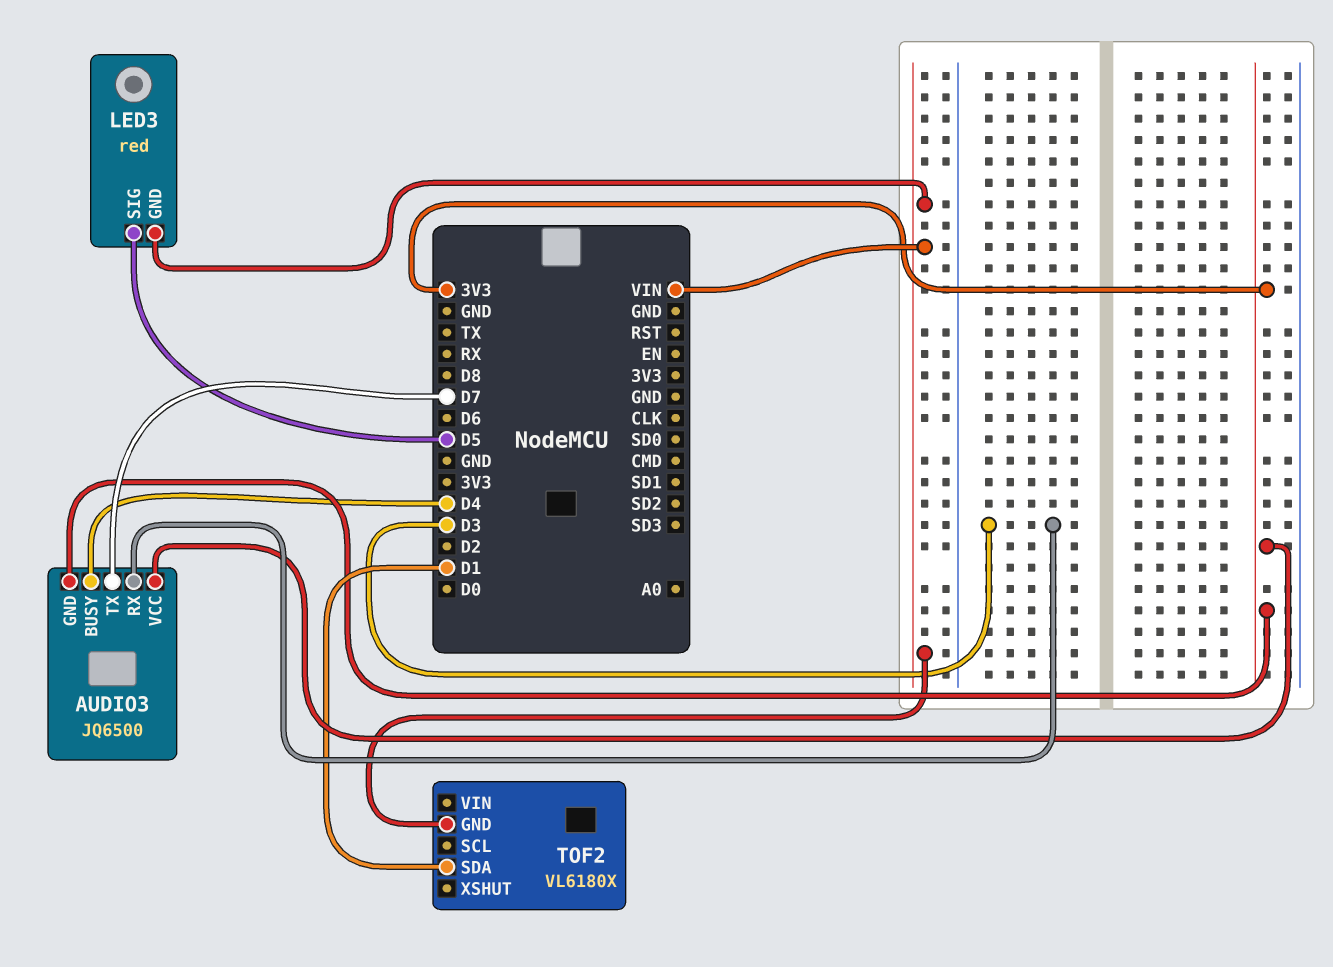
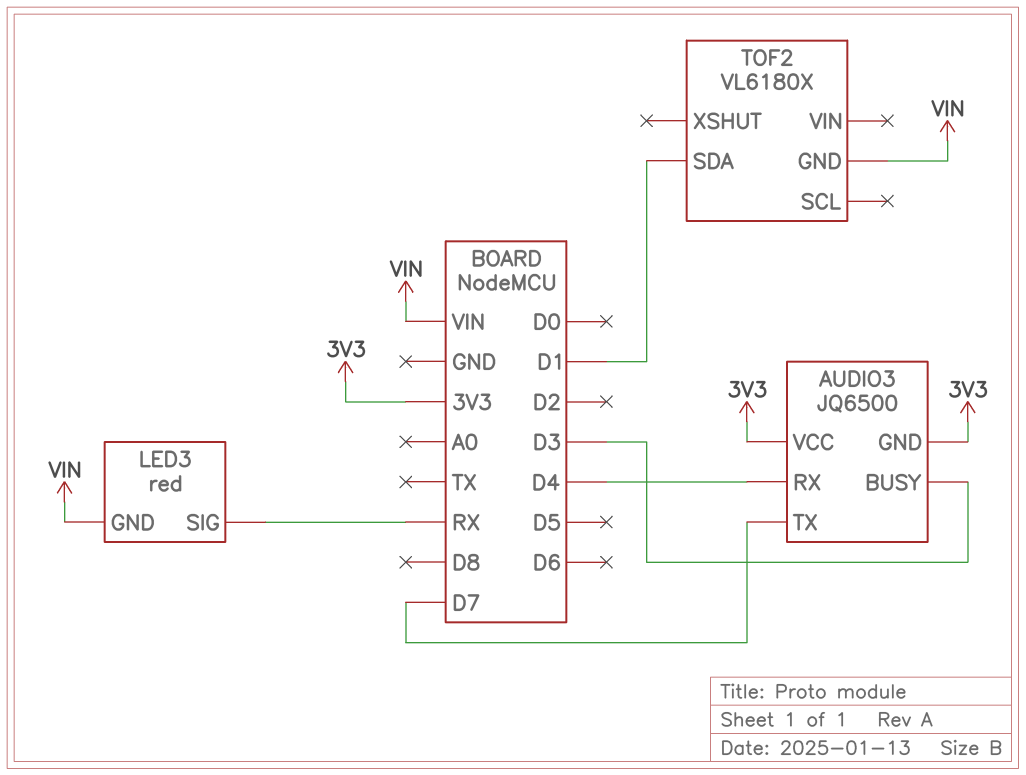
AUDIO3 pin BUSY: D4 -> D3
AUDIO3 pin RX: D3 -> D4
LED3 pin SIG: D5 -> RX

